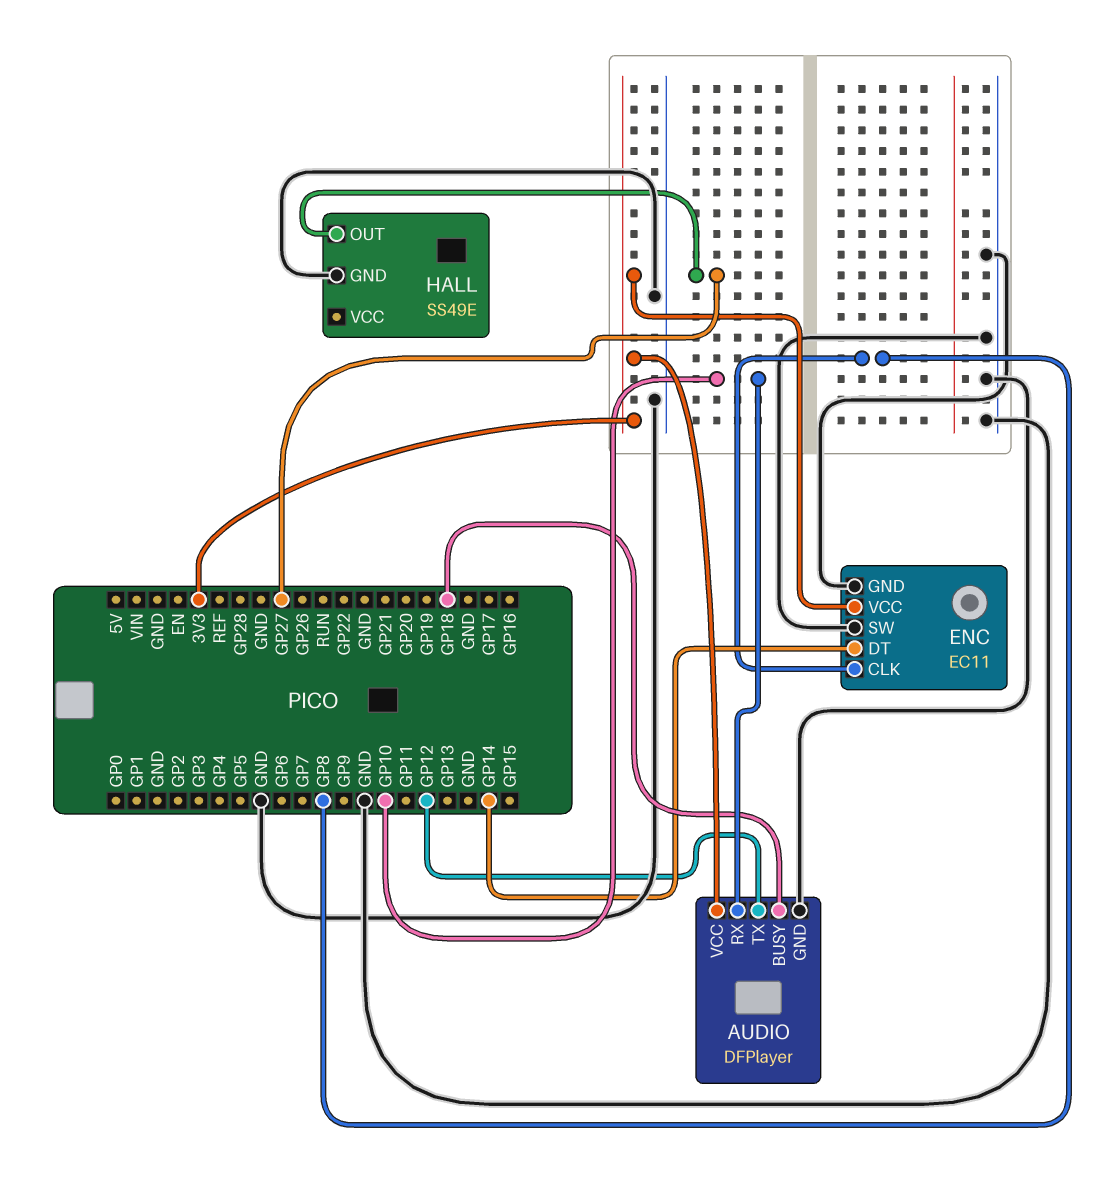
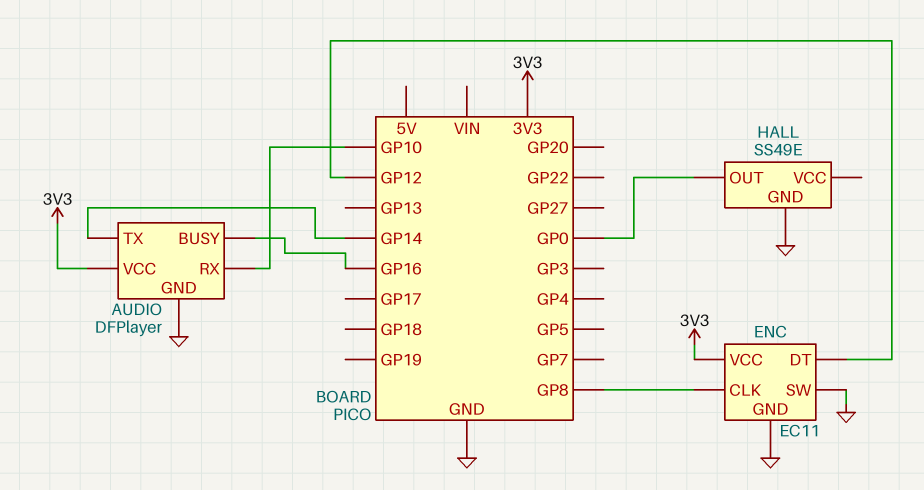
AUDIO pin BUSY: GP18 -> GP16
AUDIO pin TX: GP12 -> GP14
ENC pin DT: GP14 -> GP12
HALL pin OUT: GP27 -> GP0

